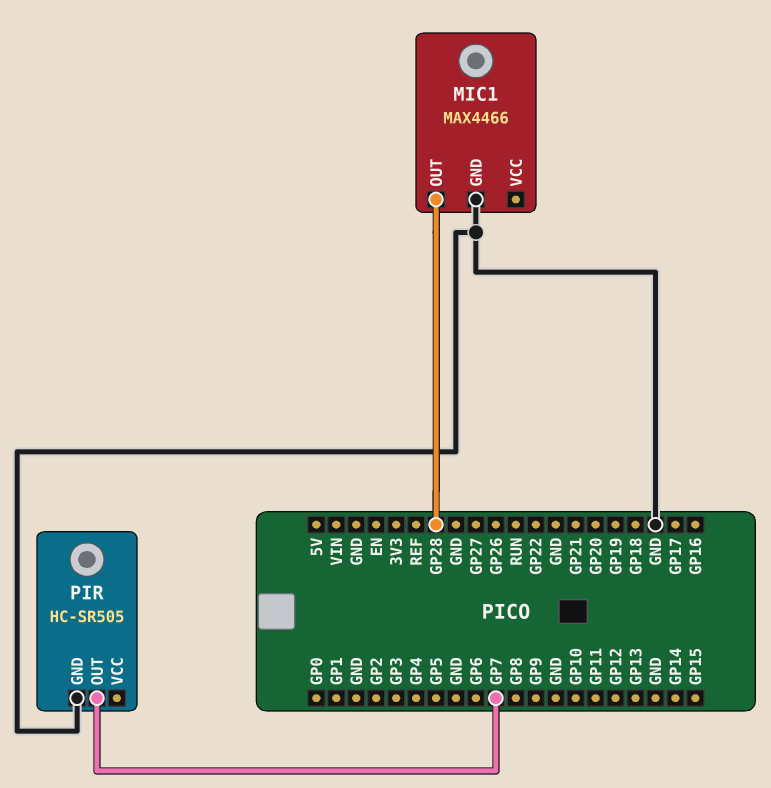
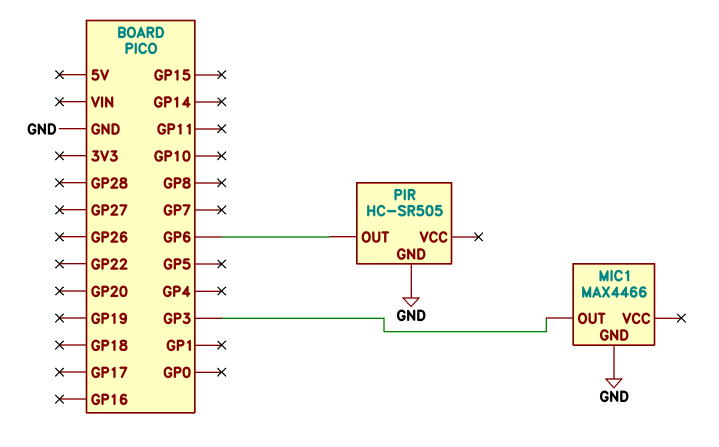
MIC1 pin OUT: GP28 -> GP3
PIR pin OUT: GP7 -> GP6

